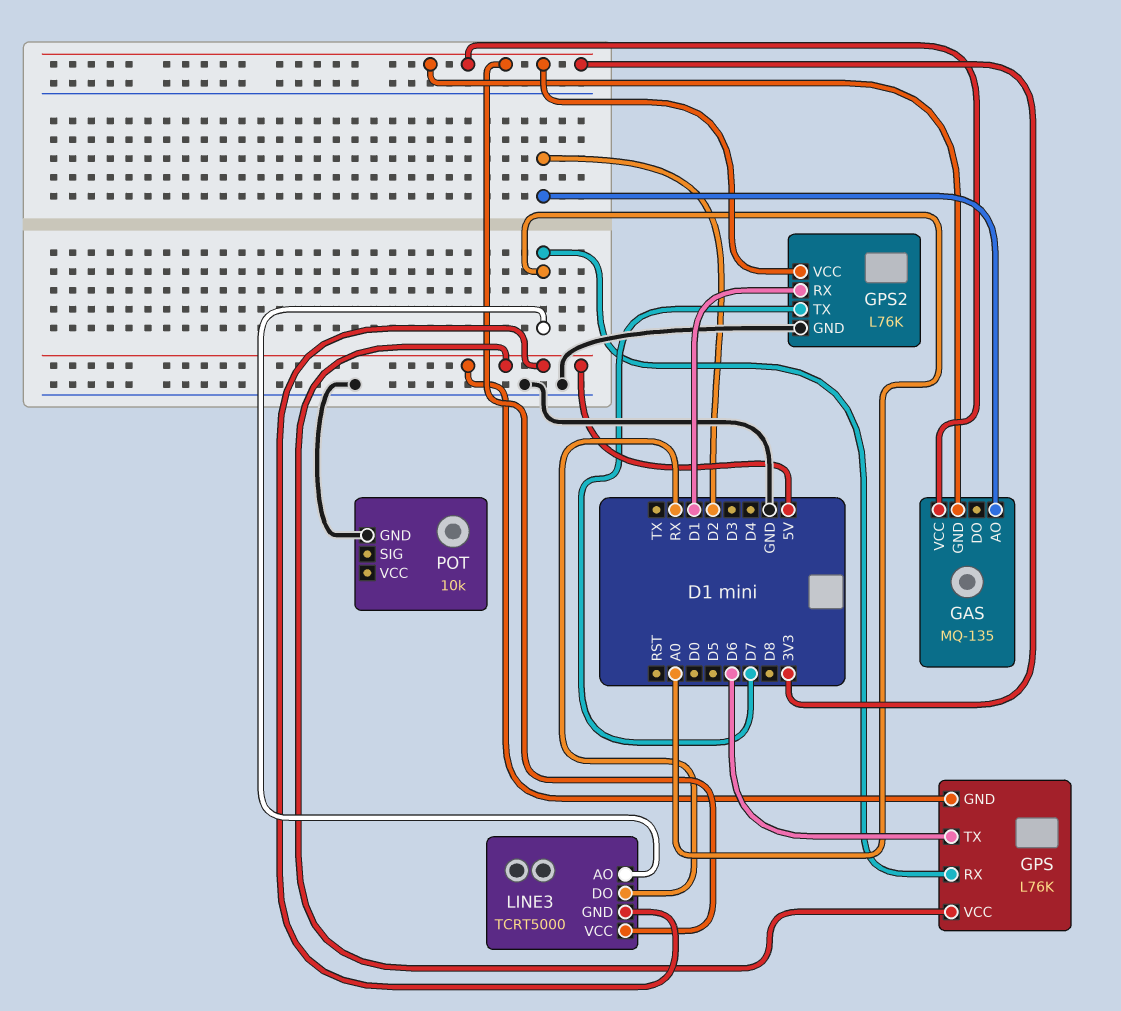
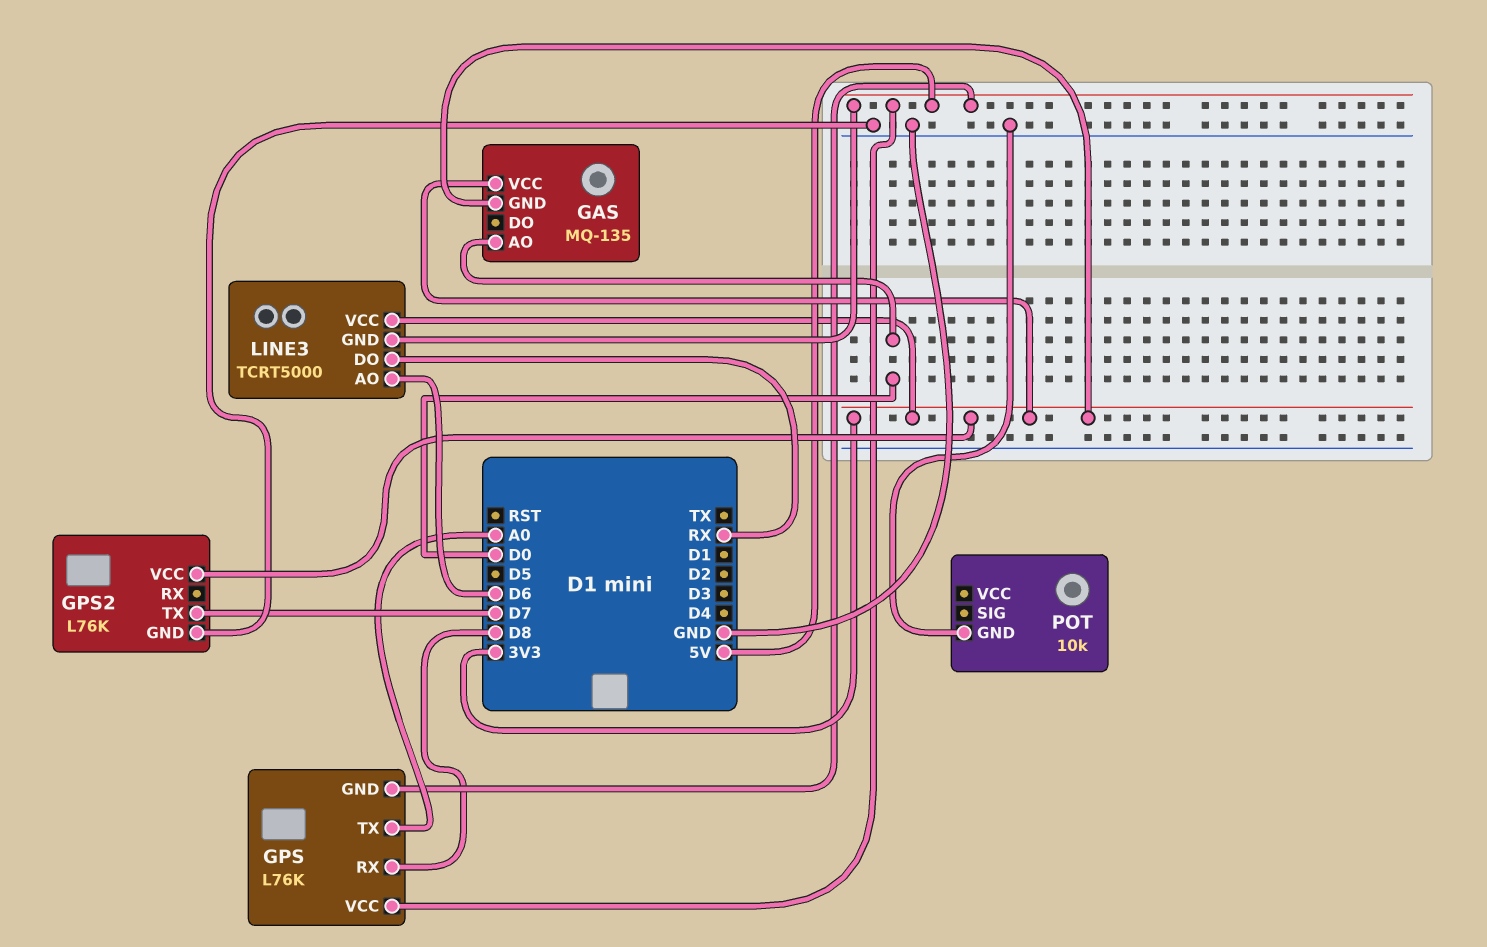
GAS pin AO: D2 -> D0
GPS pin RX: A0 -> D8
GPS pin TX: D6 -> A0
GPS2 pin RX: D1 -> none
LINE3 pin AO: A0 -> D6

